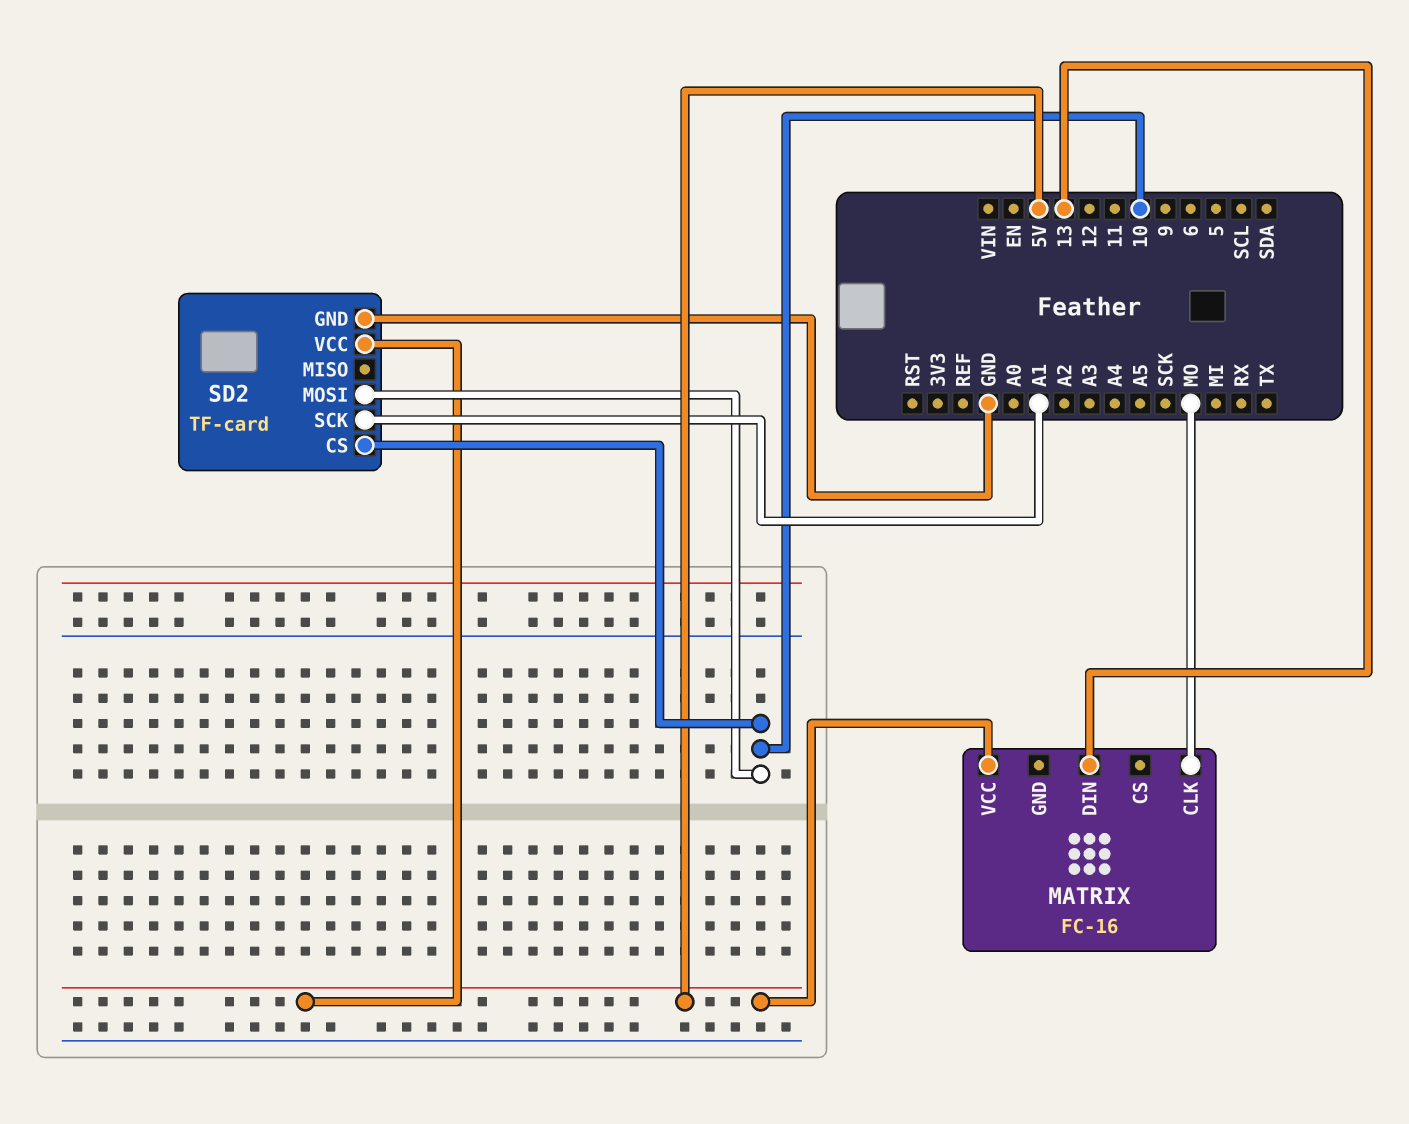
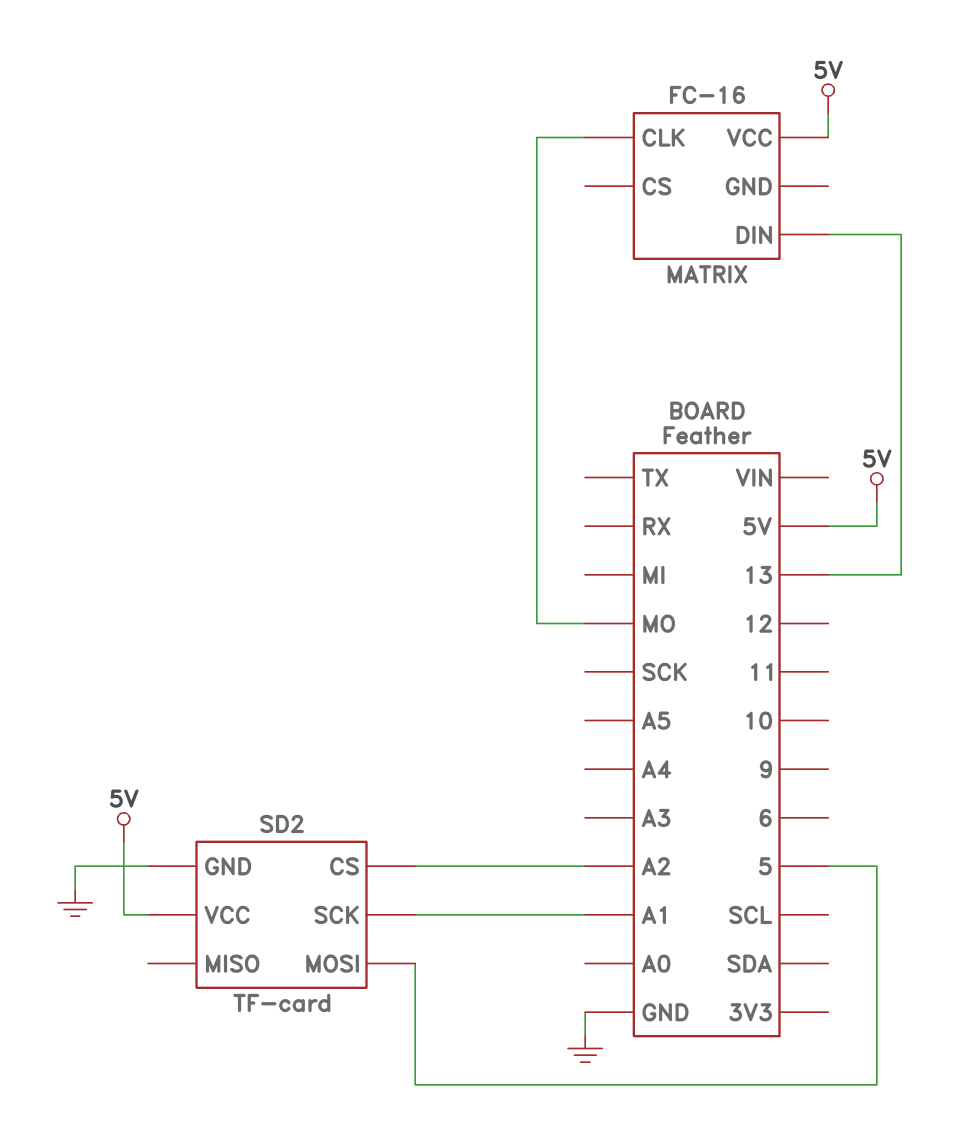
SD2 pin CS: 10 -> A2
SD2 pin MOSI: 10 -> 5

